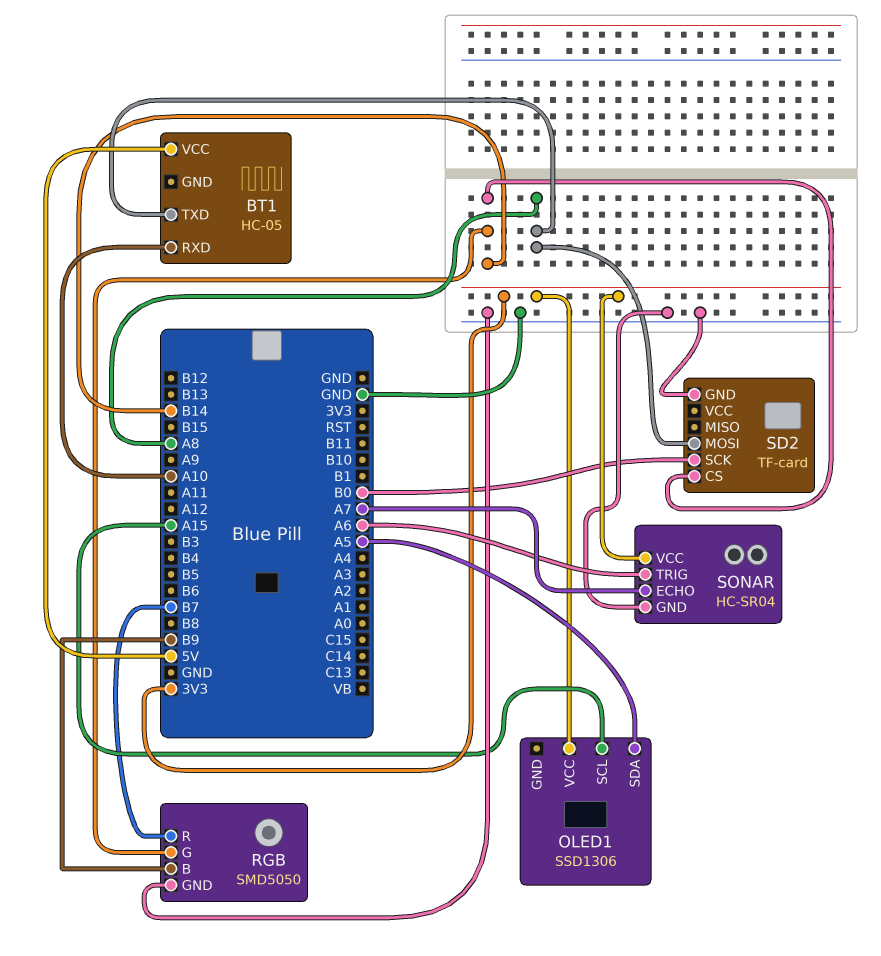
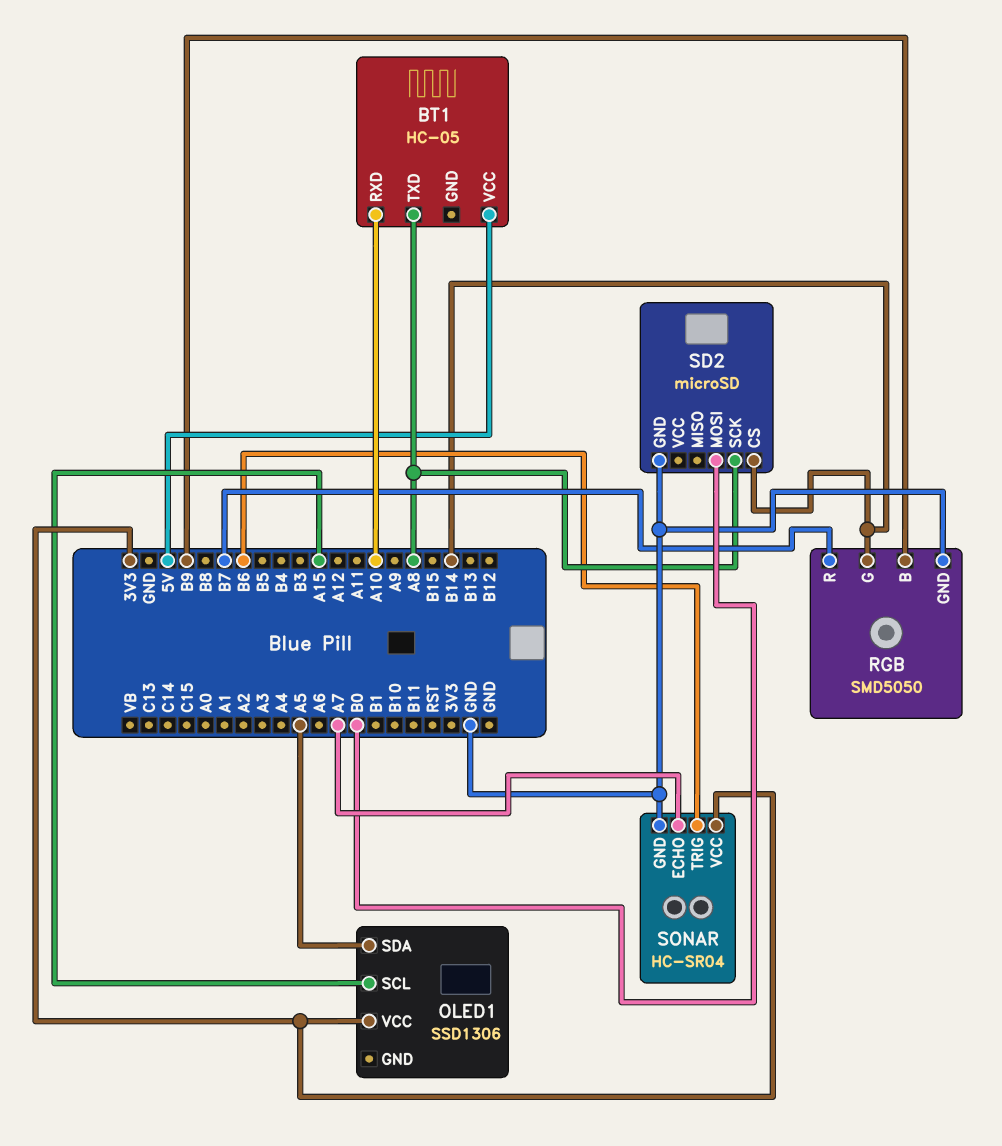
SD2: TF-card -> microSD
SD2 pin MOSI: A8 -> B0
SD2 pin SCK: B0 -> A8
SONAR pin TRIG: A6 -> B6

